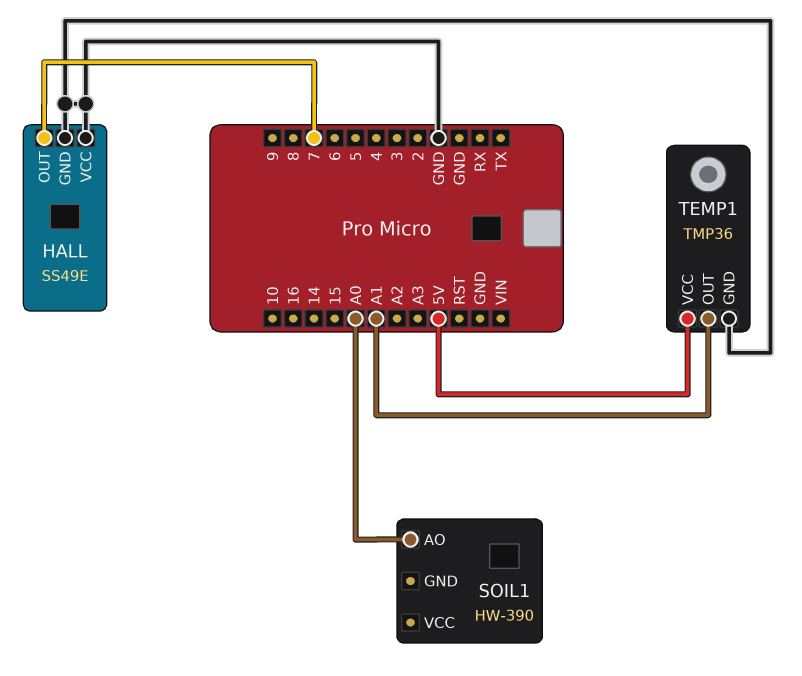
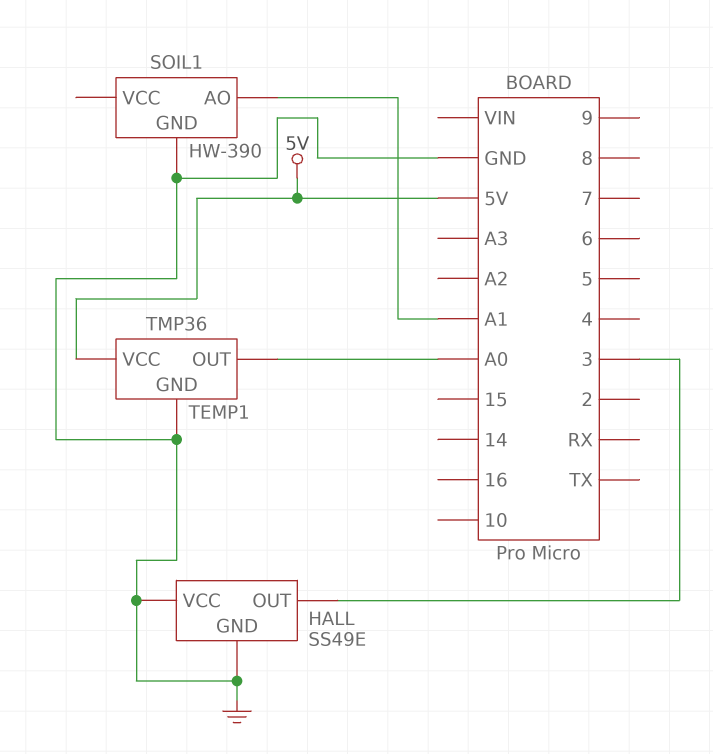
HALL pin OUT: 7 -> 3
SOIL1 pin AO: A0 -> A1
SOIL1 pin GND: none -> GND
TEMP1 pin OUT: A1 -> A0

